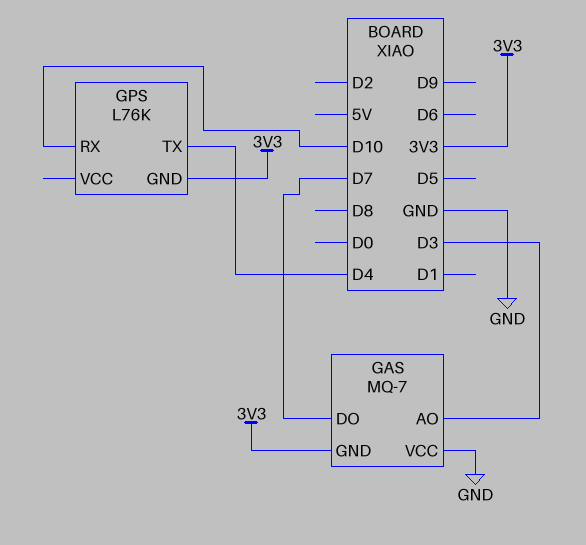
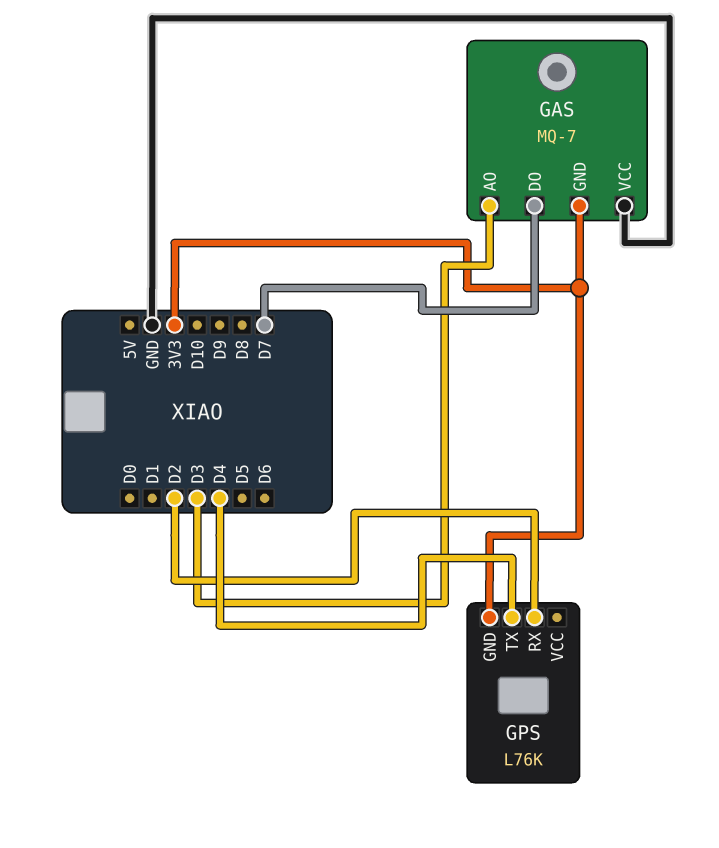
GPS pin RX: D10 -> D2

